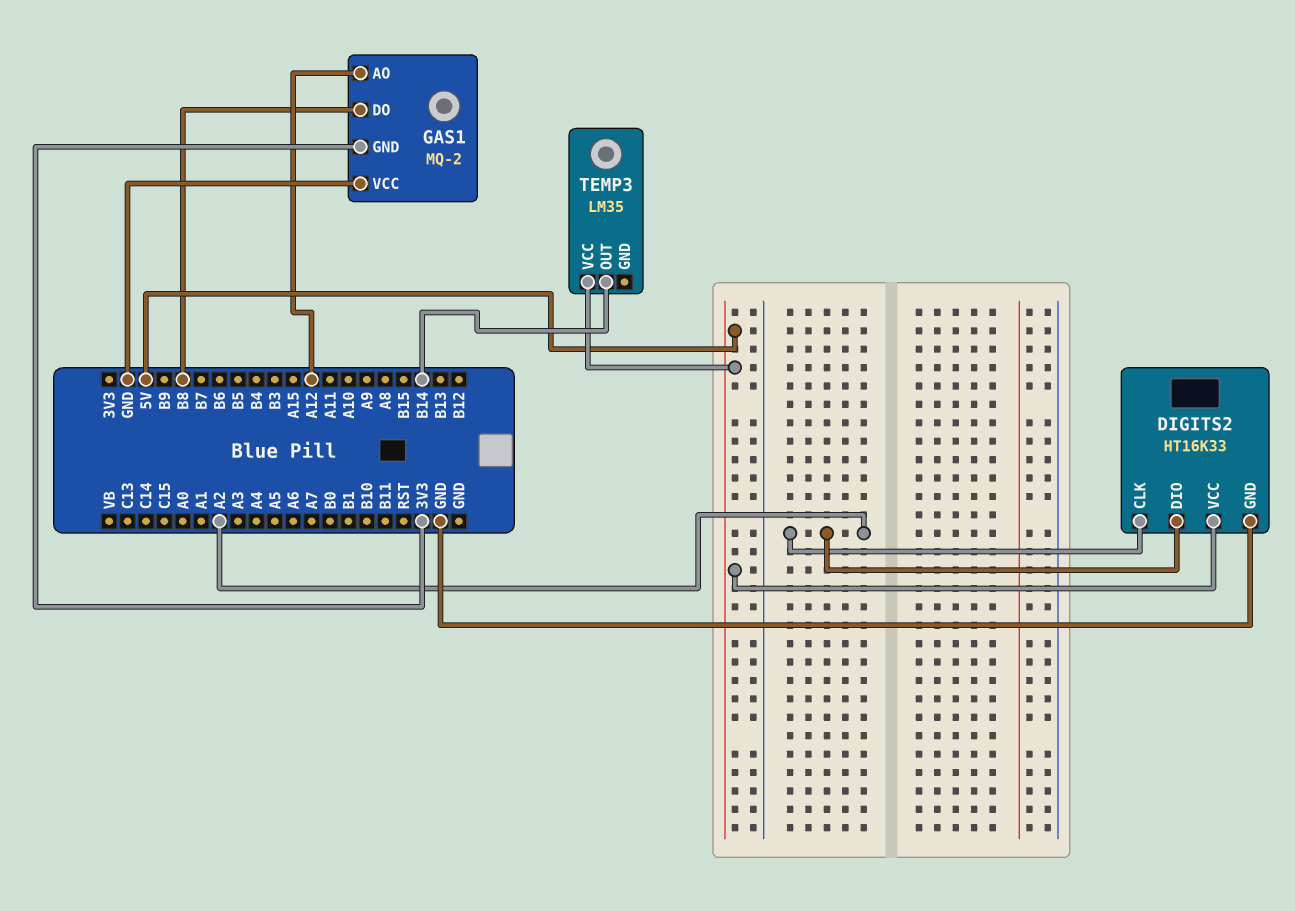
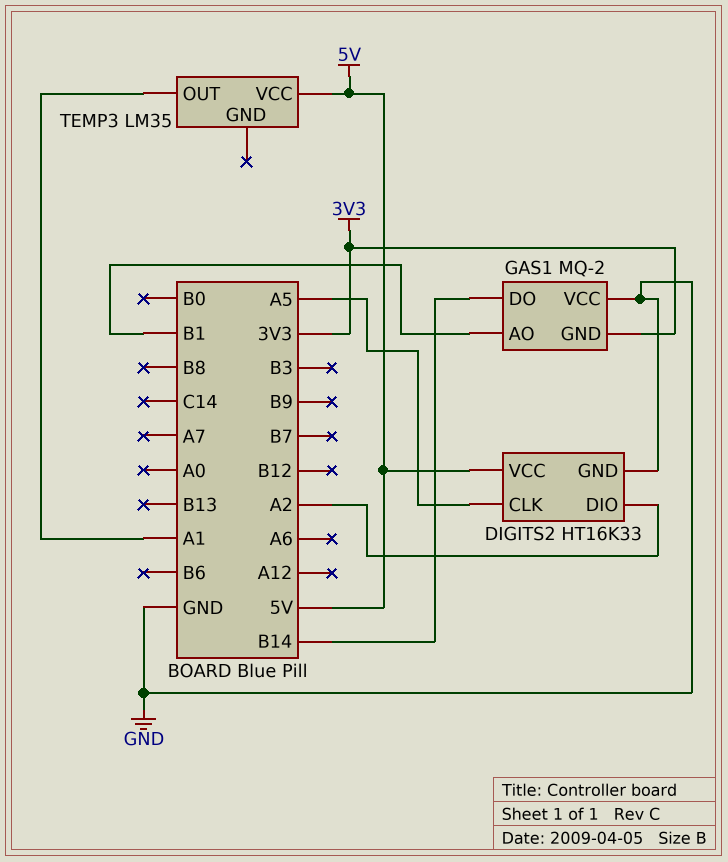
DIGITS2 pin CLK: A2 -> A5
GAS1 pin AO: A12 -> B1
GAS1 pin DO: B8 -> B14
TEMP3 pin OUT: B14 -> A1

